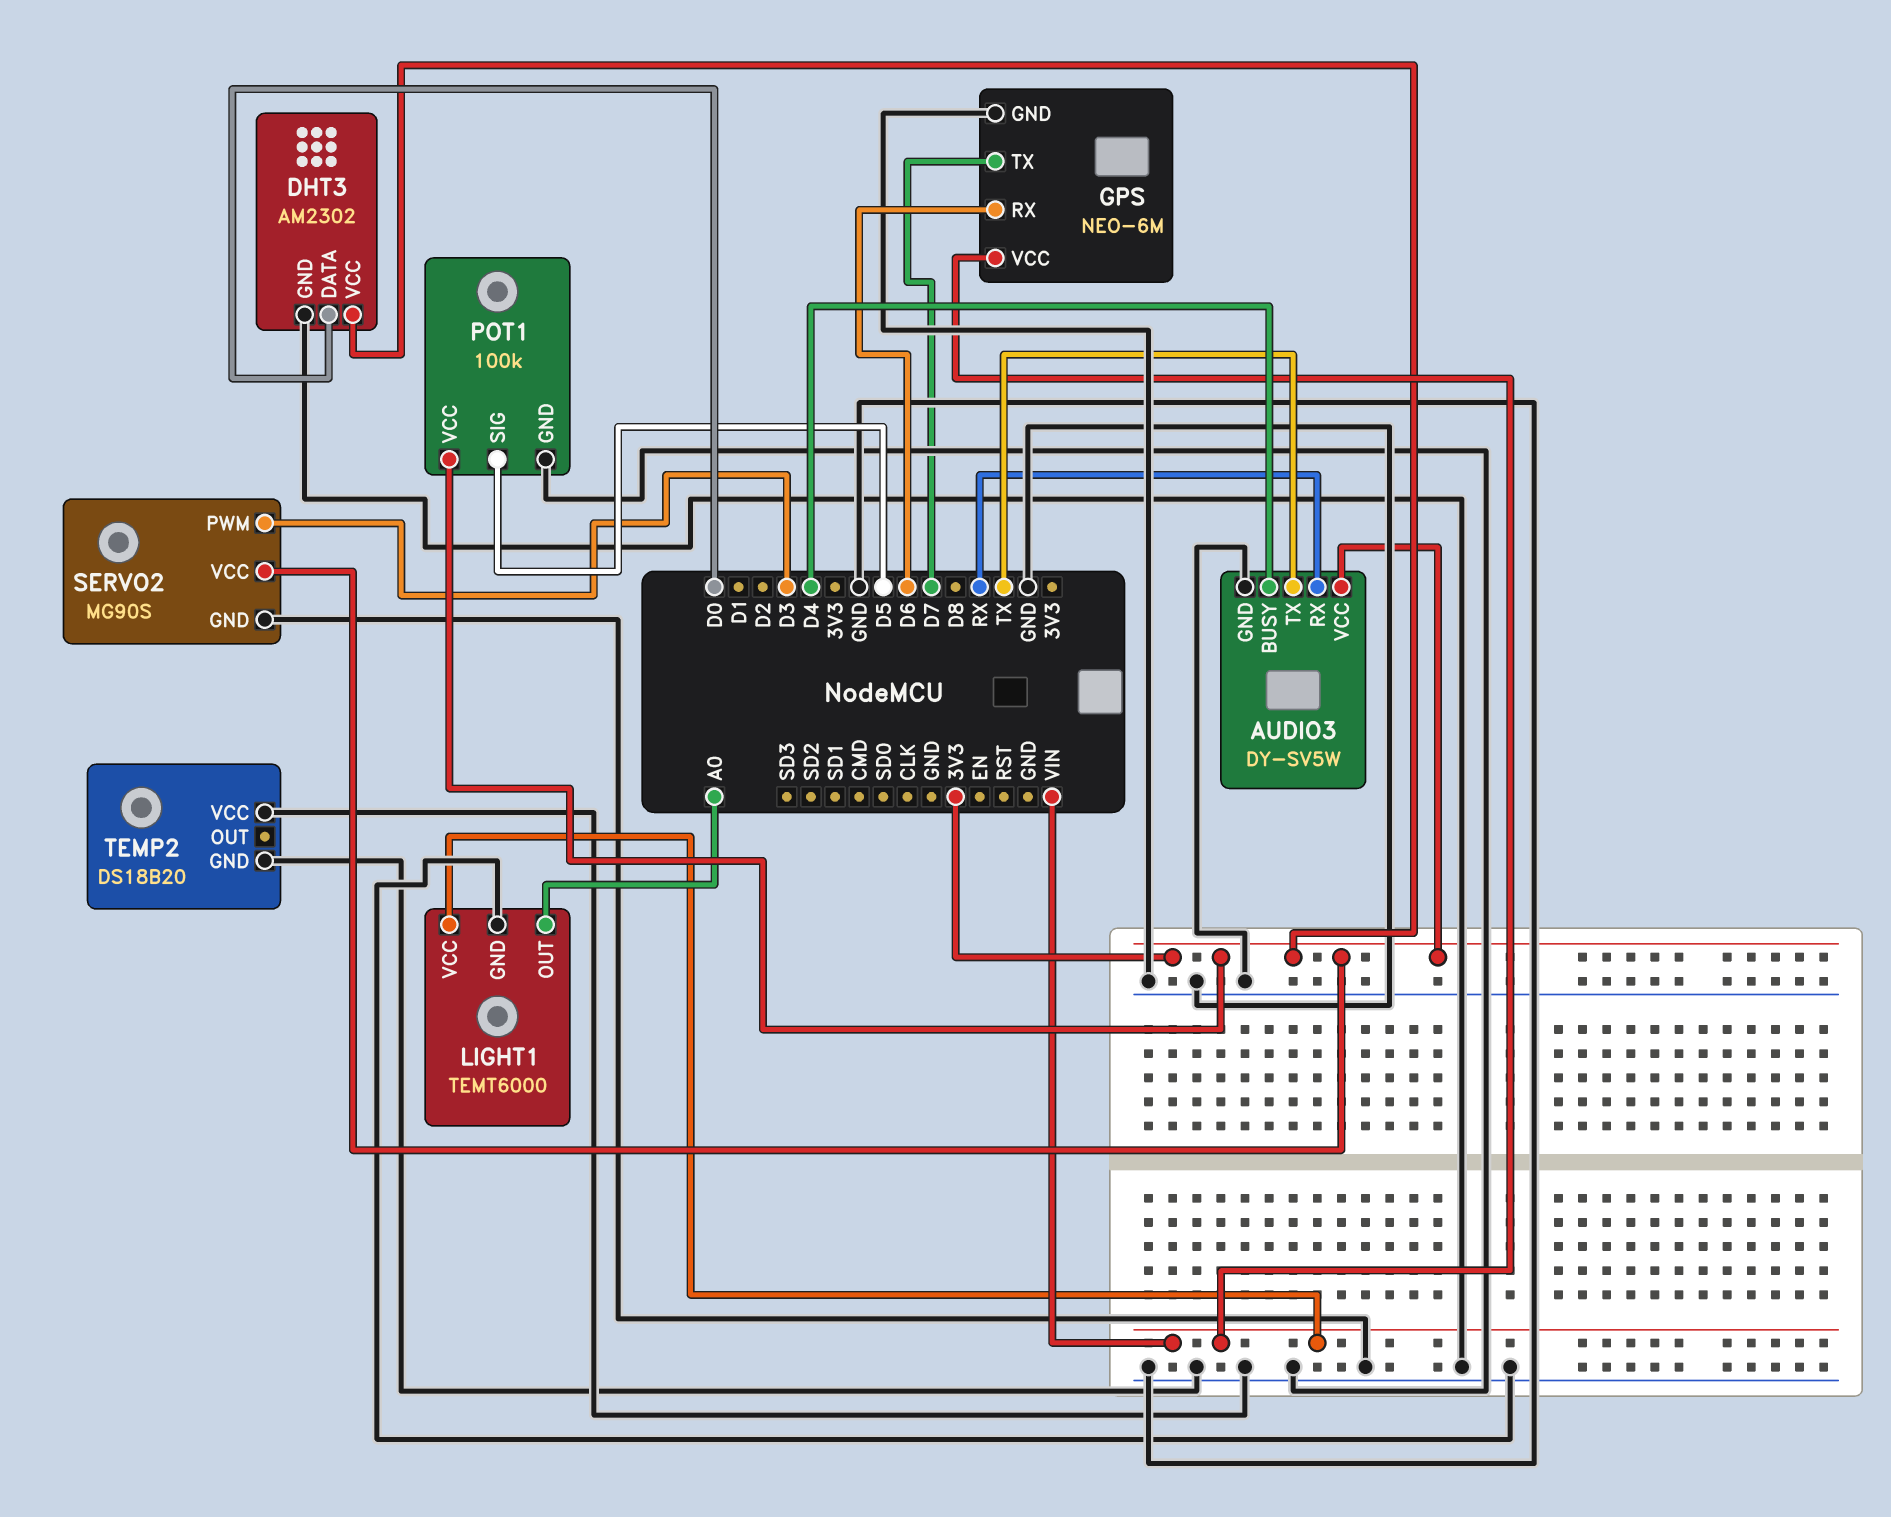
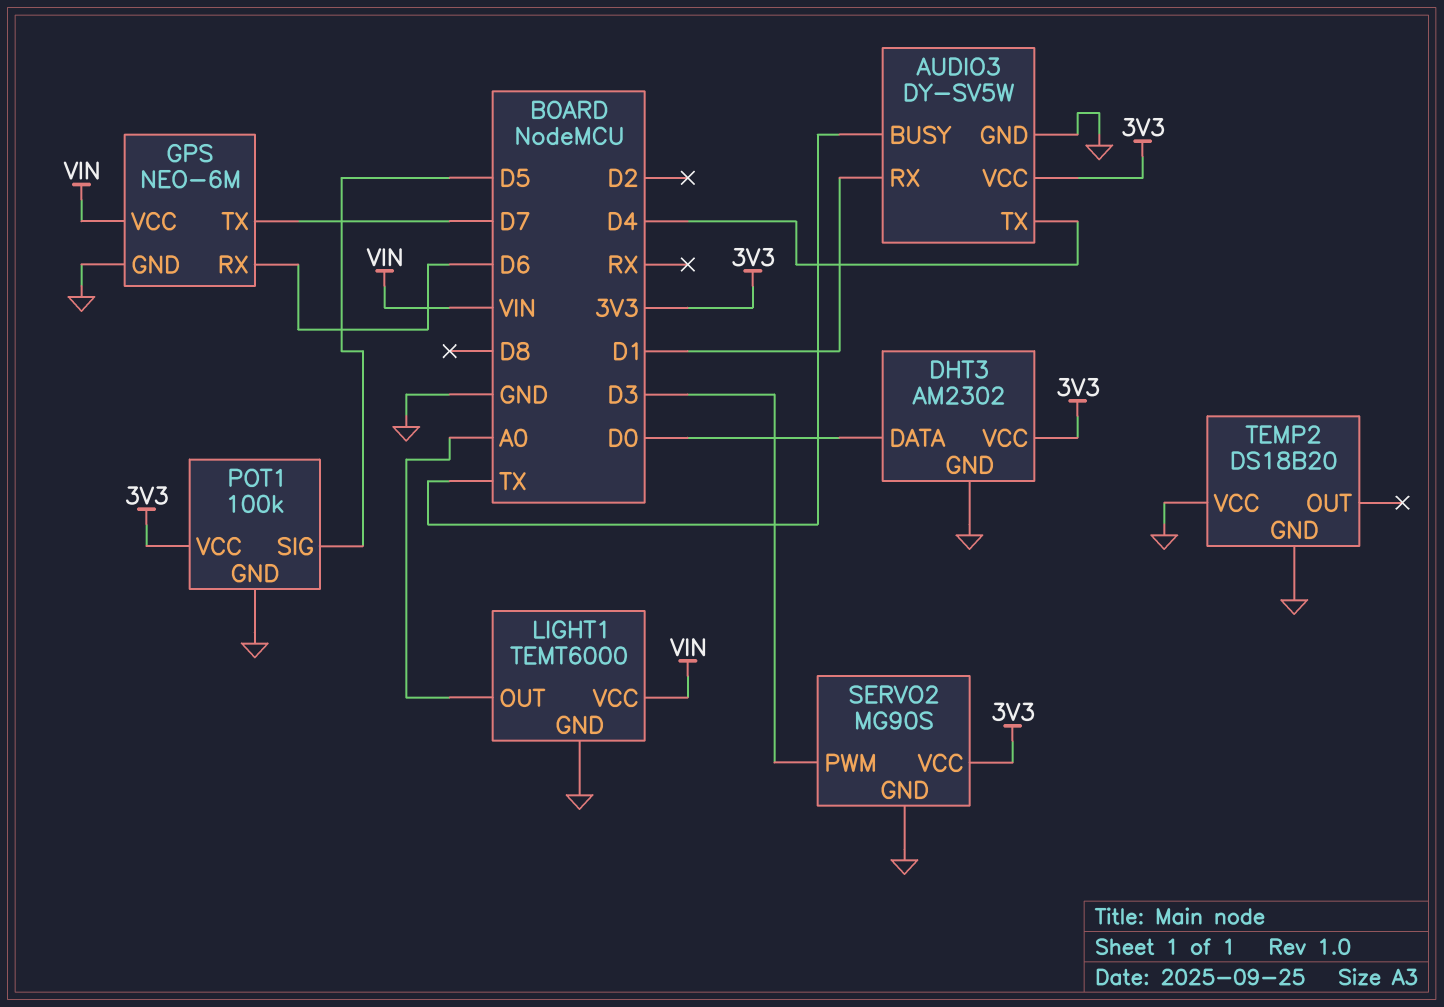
AUDIO3 pin BUSY: D4 -> TX
AUDIO3 pin RX: RX -> D1
AUDIO3 pin TX: TX -> D4

